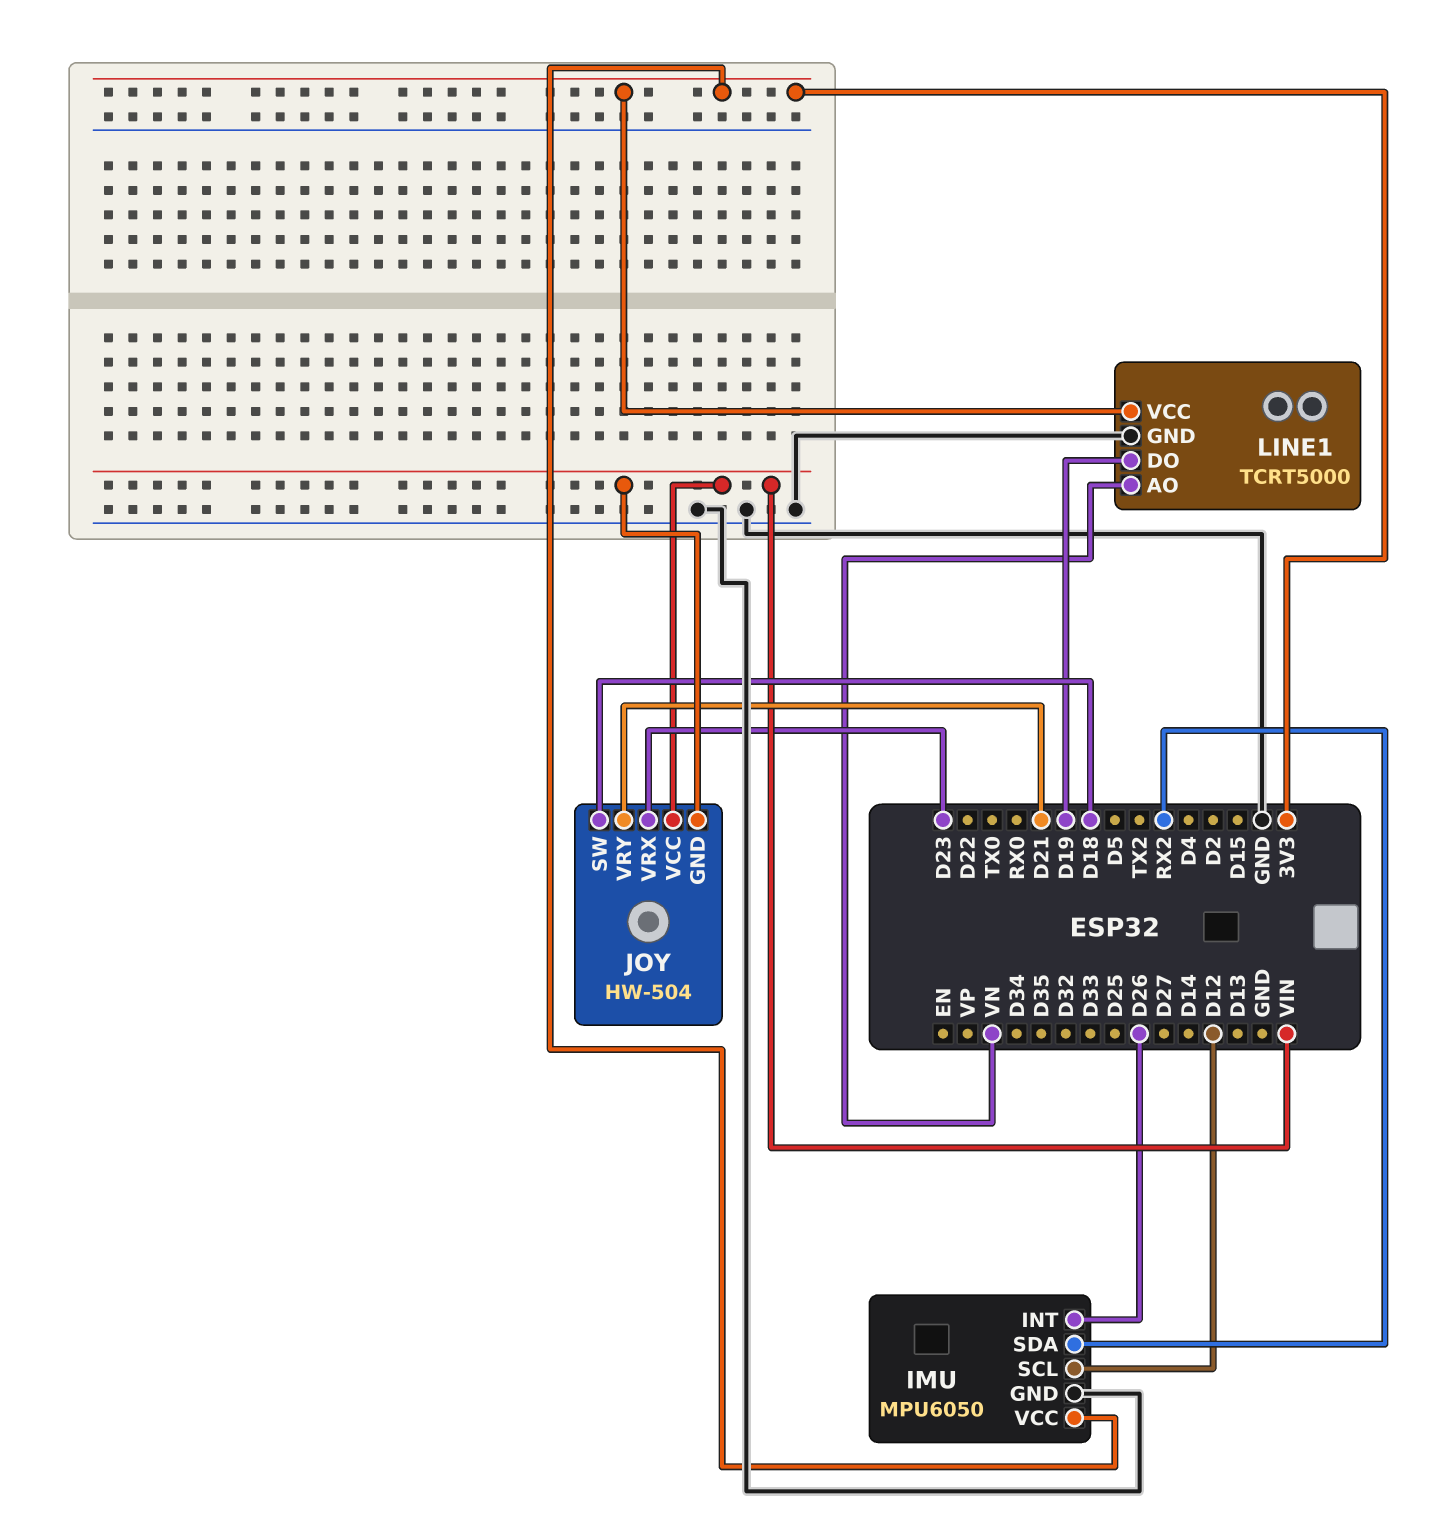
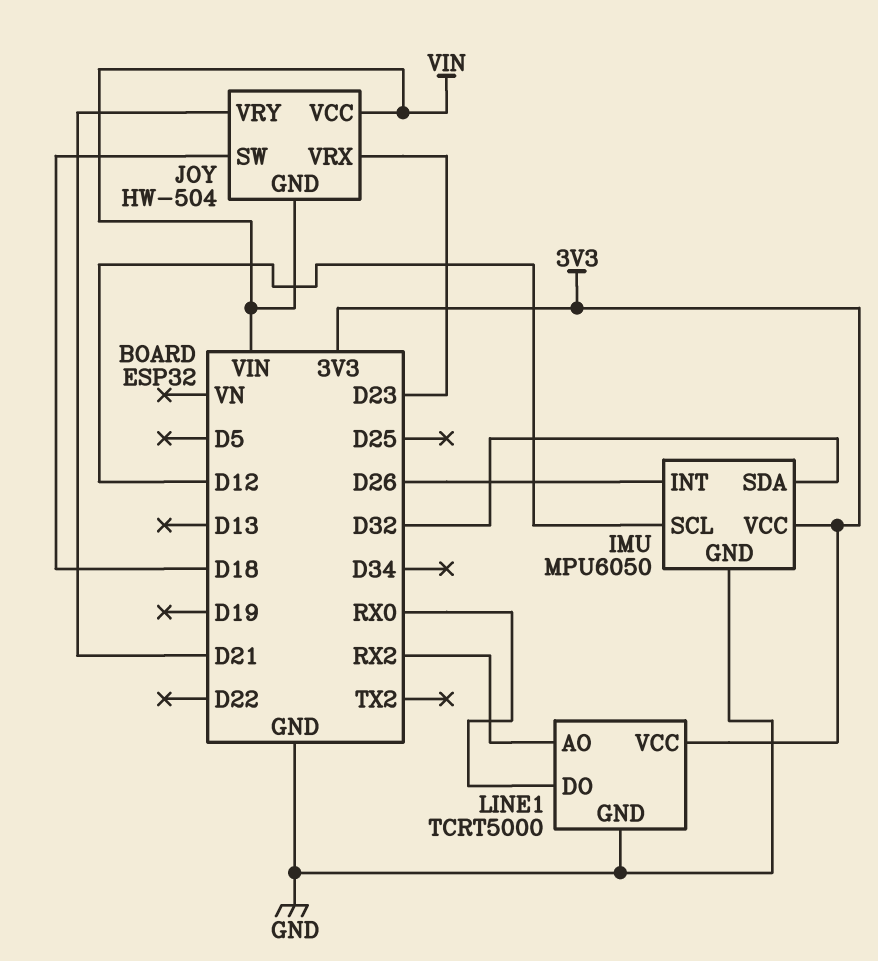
IMU pin SDA: RX2 -> D32
LINE1 pin AO: VN -> RX2
LINE1 pin DO: D19 -> RX0

